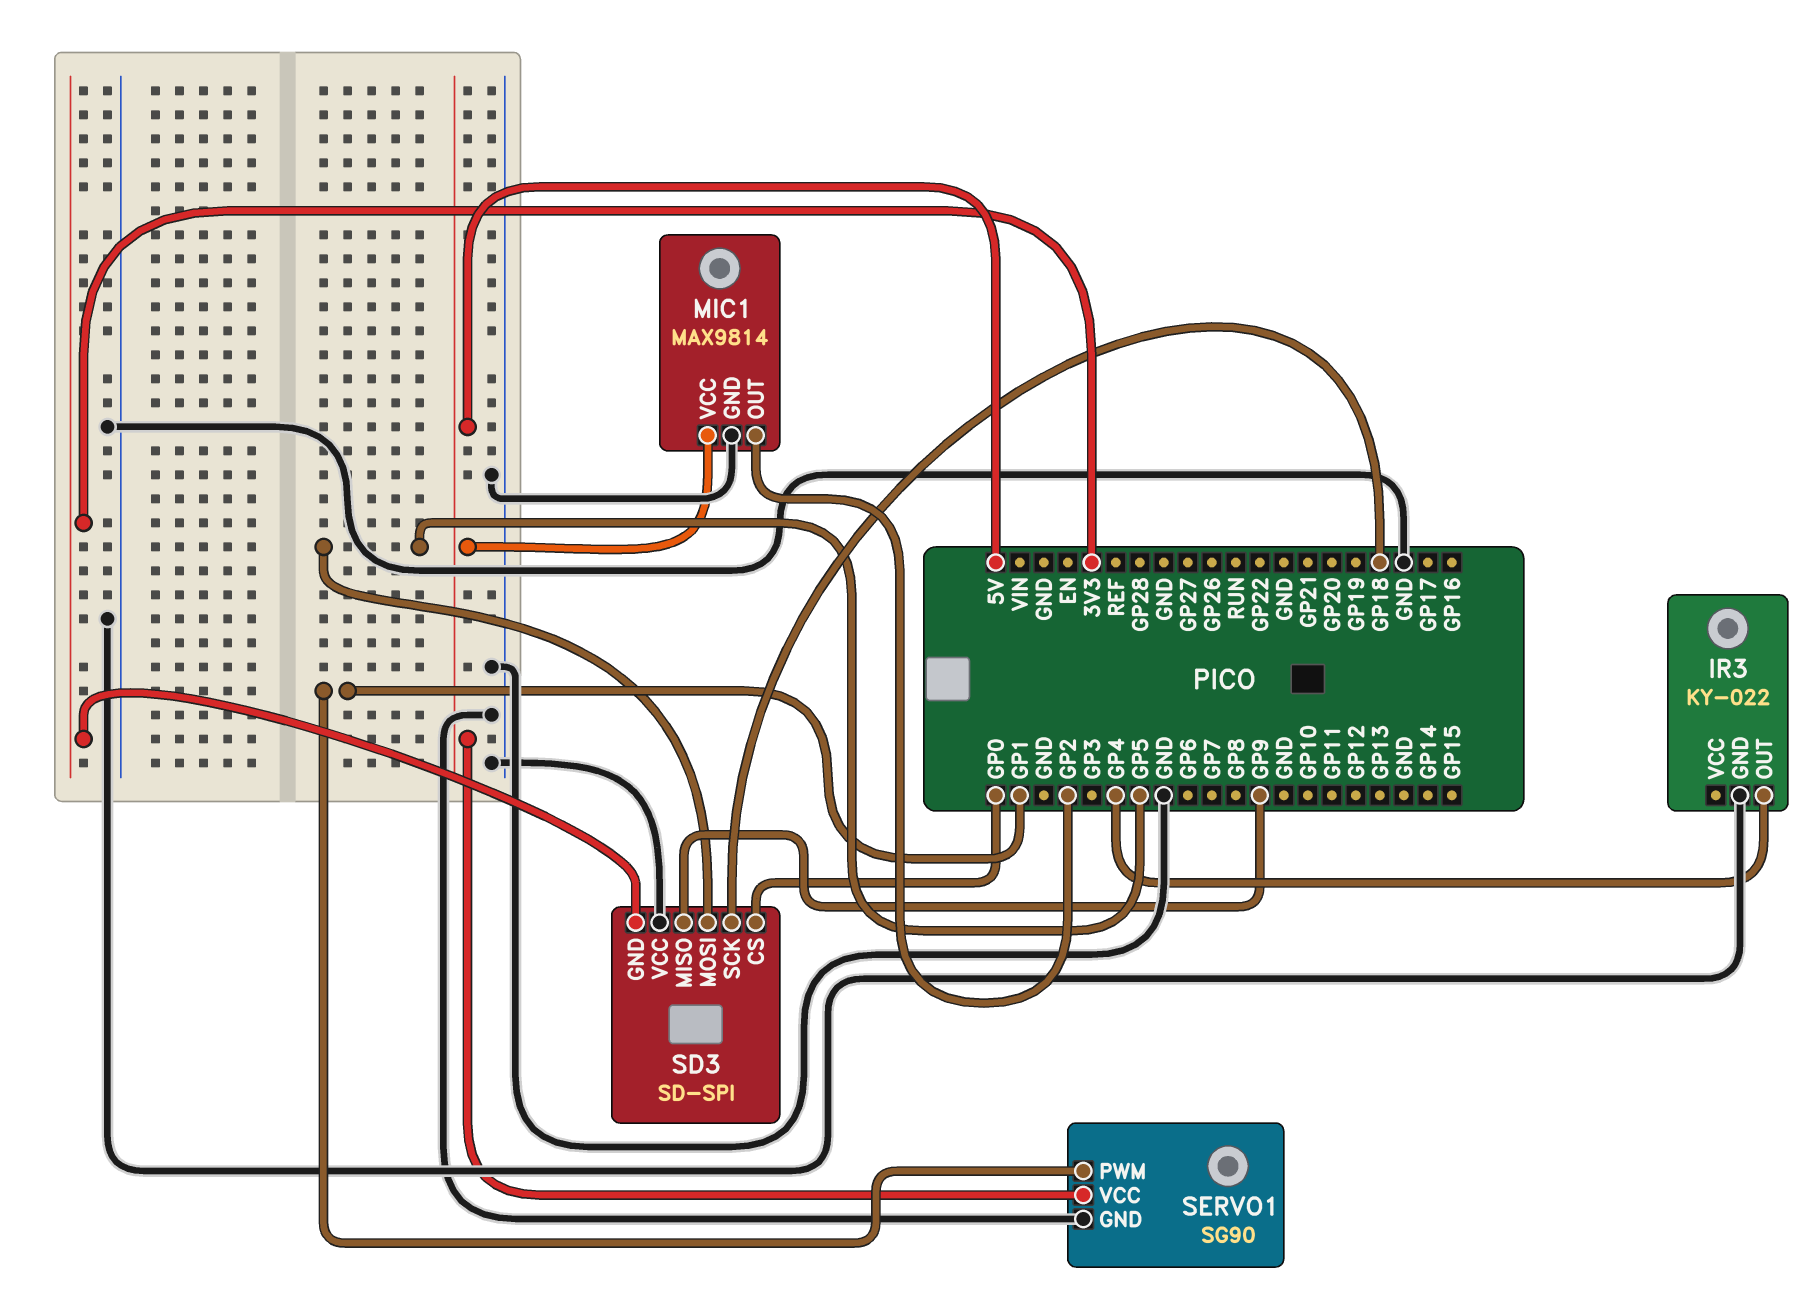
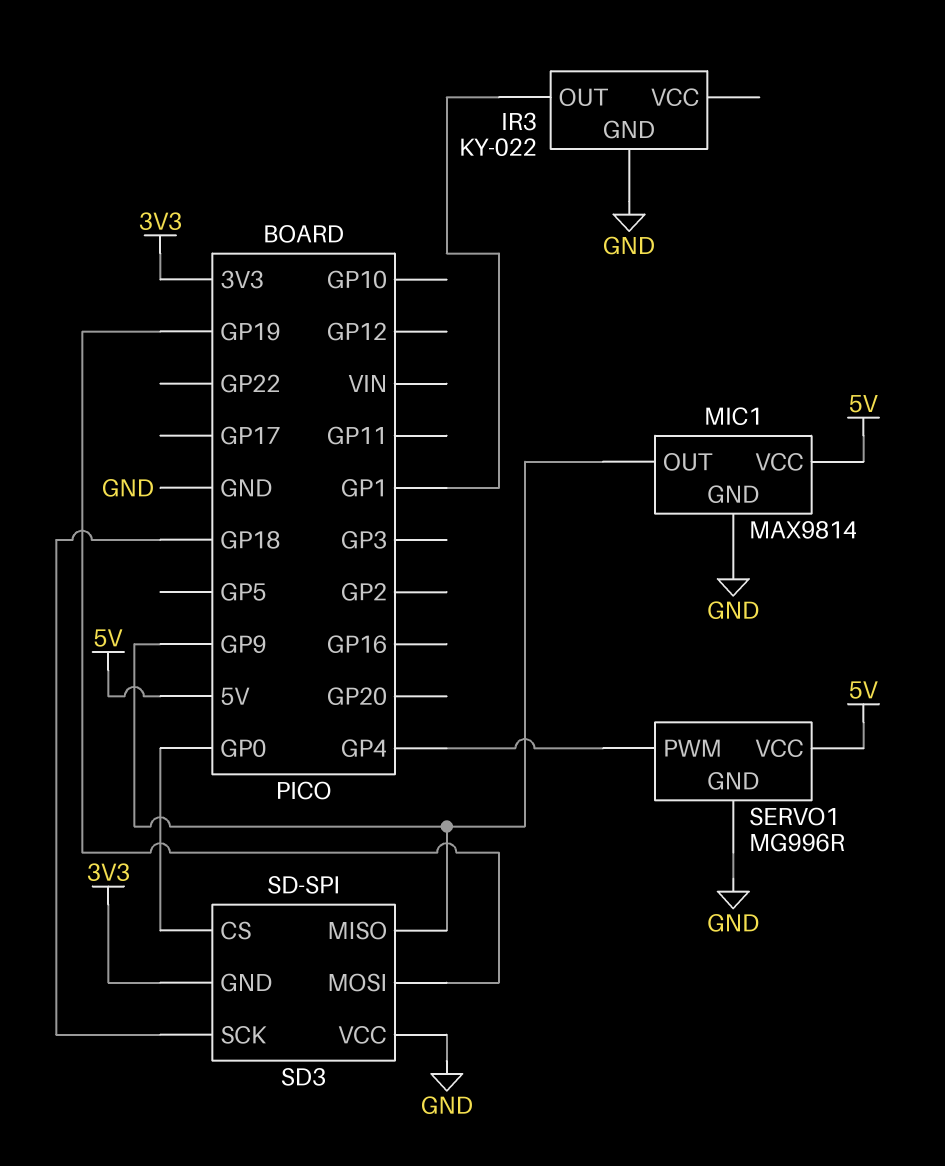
IR3 pin OUT: GP4 -> GP1
MIC1 pin OUT: GP2 -> GP9
SD3 pin MOSI: GP5 -> GP19
SERVO1: SG90 -> MG996R
SERVO1 pin PWM: GP1 -> GP4

